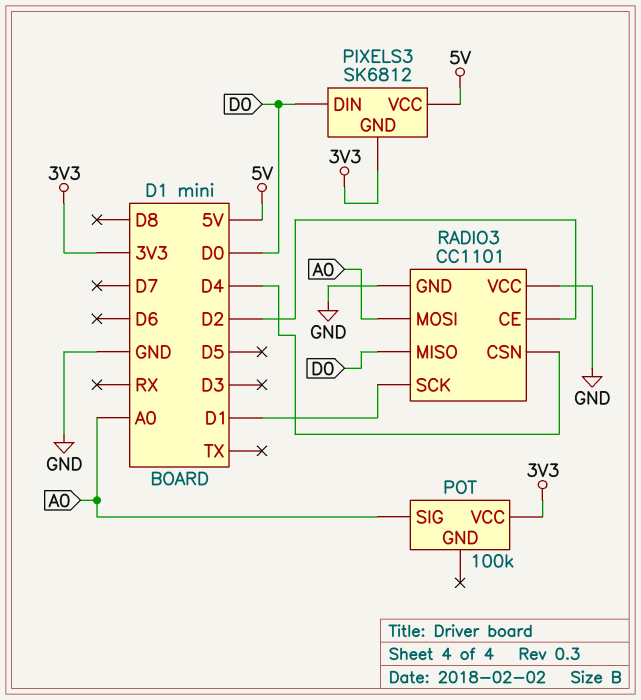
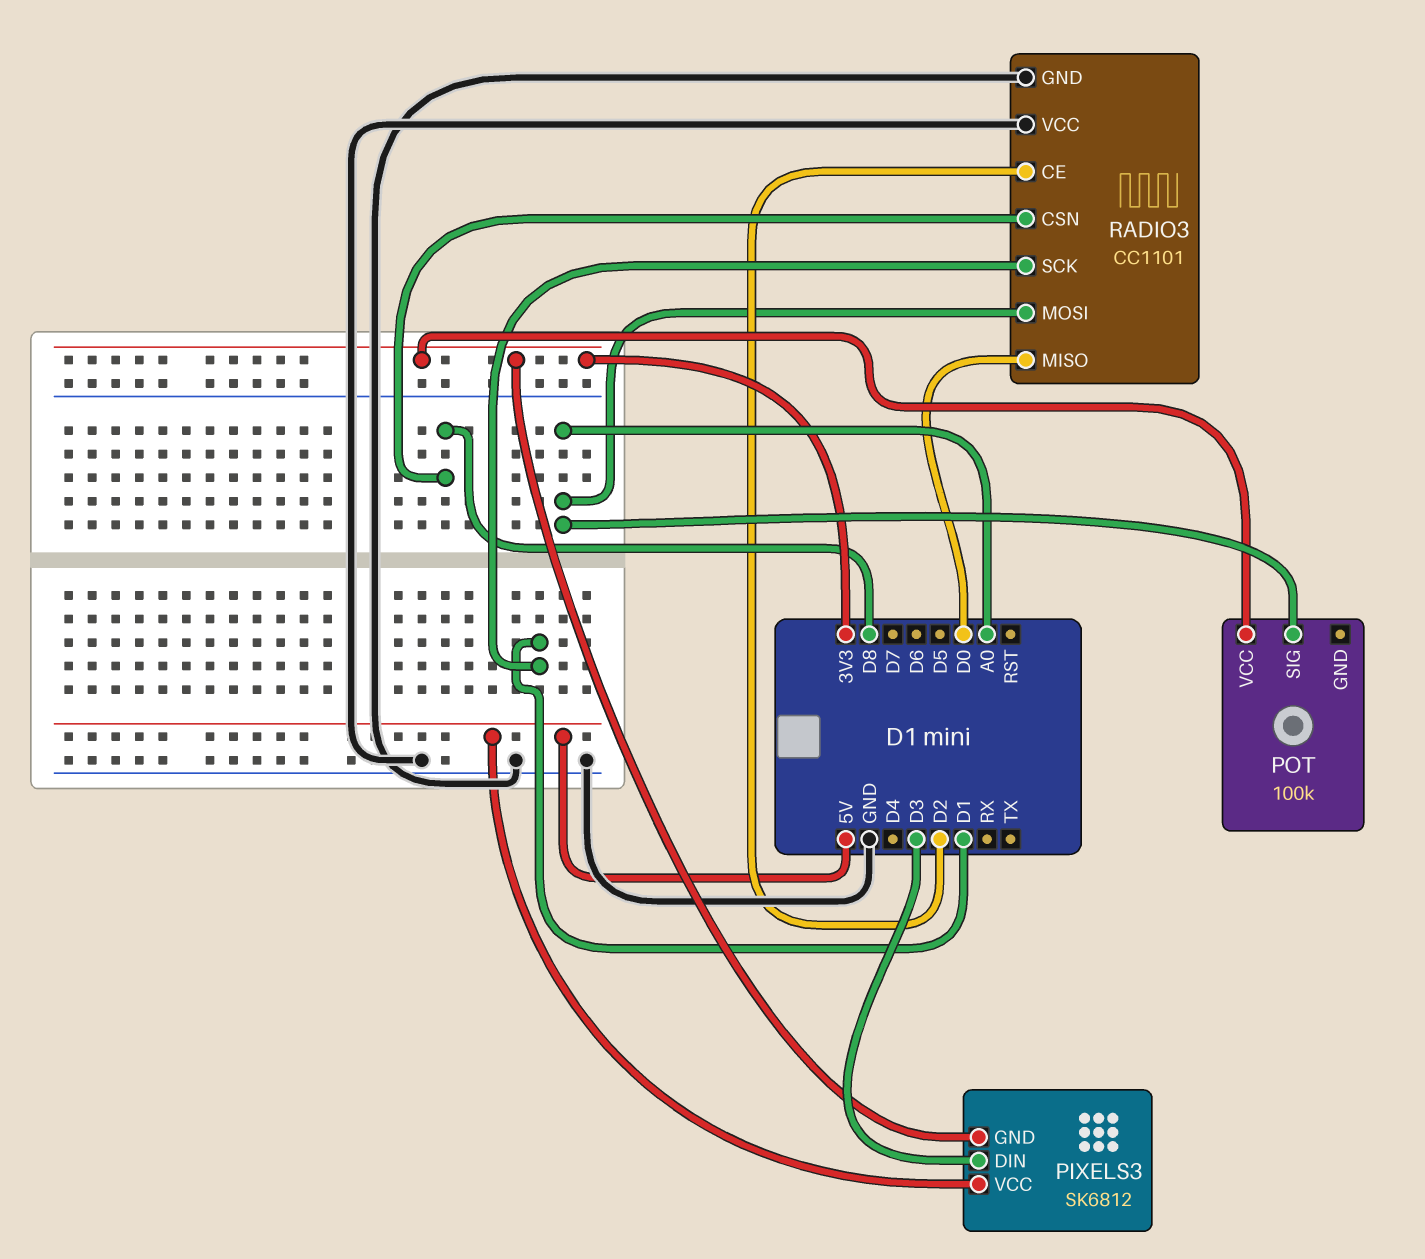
PIXELS3 pin DIN: D0 -> D3
RADIO3 pin CSN: D4 -> D8

